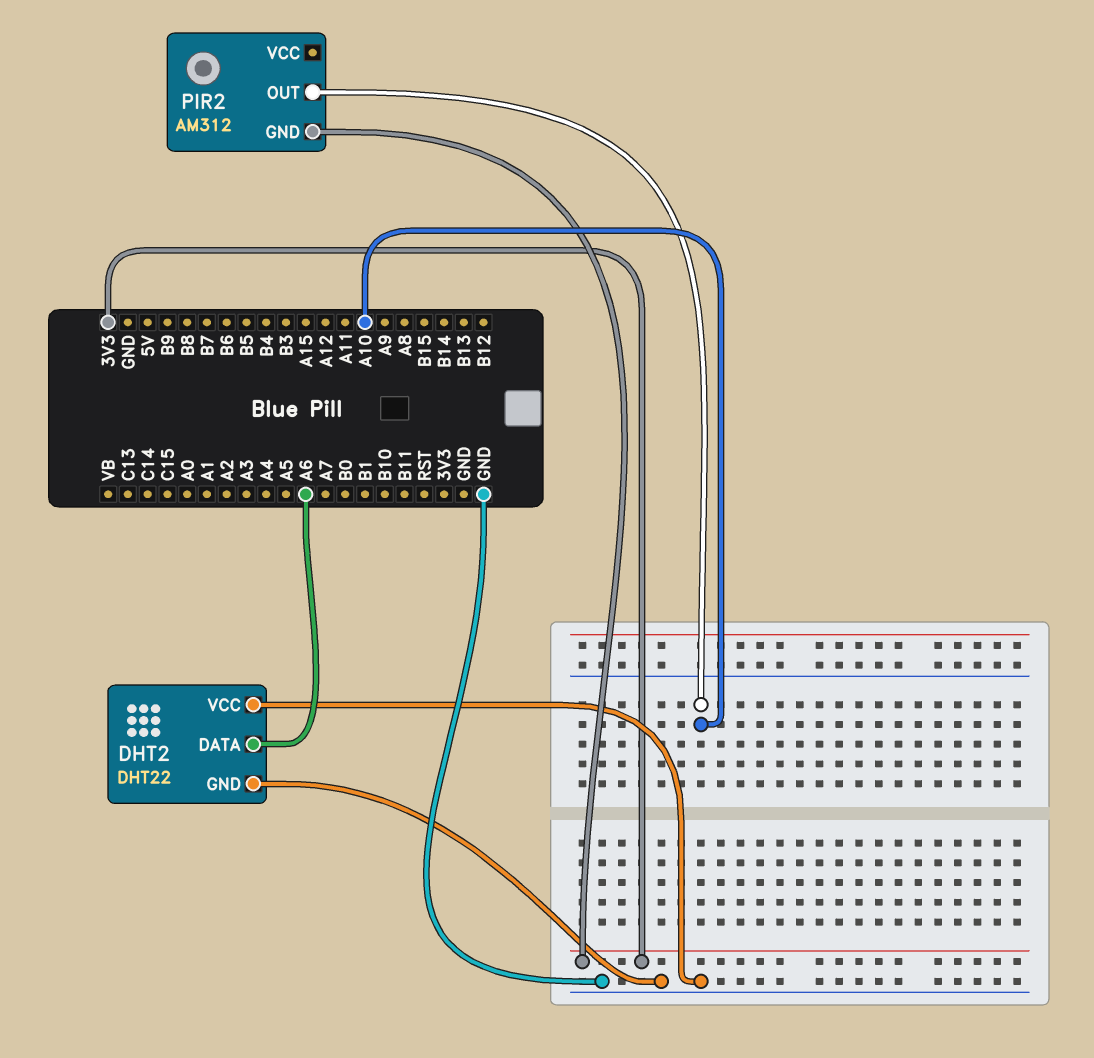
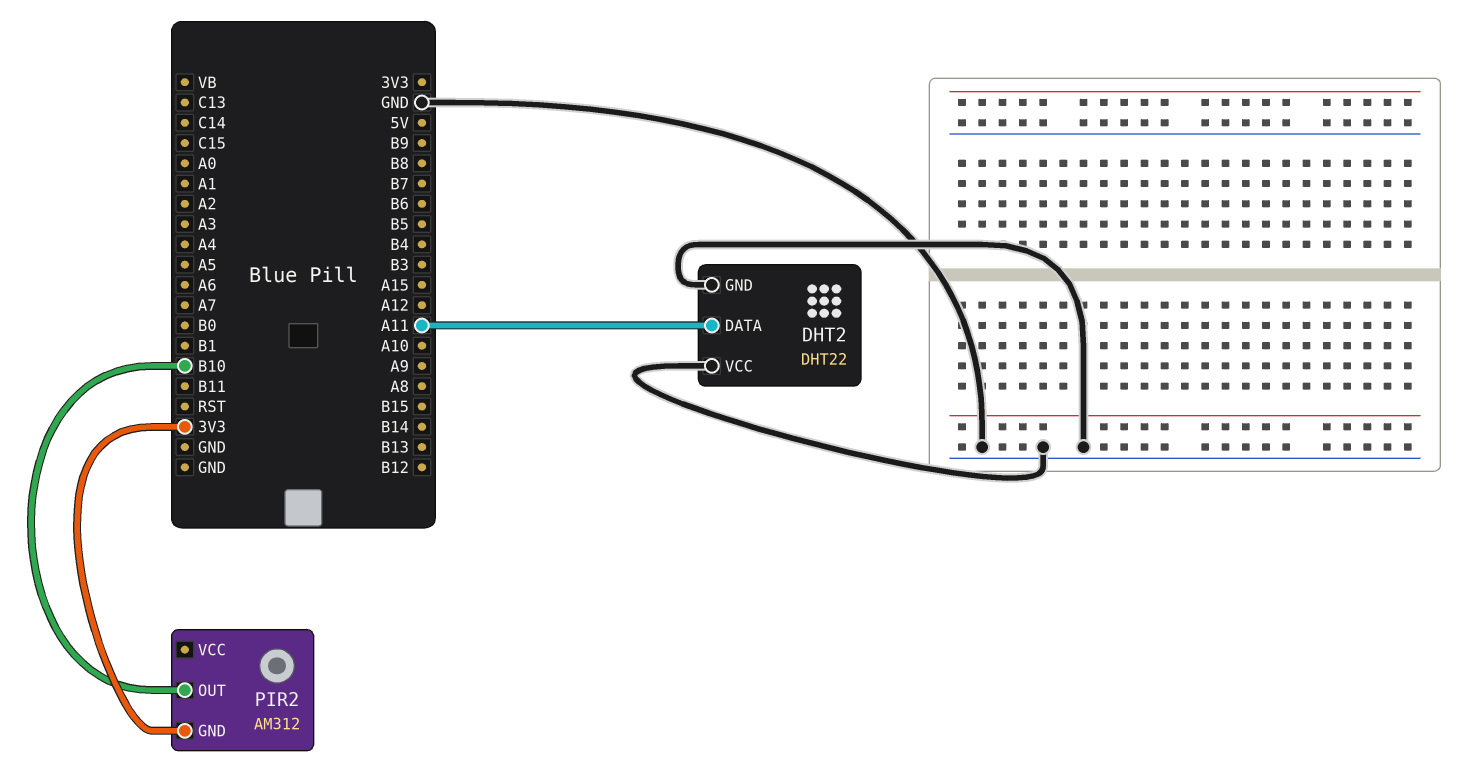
DHT2 pin DATA: A6 -> A11
PIR2 pin OUT: A10 -> B10

